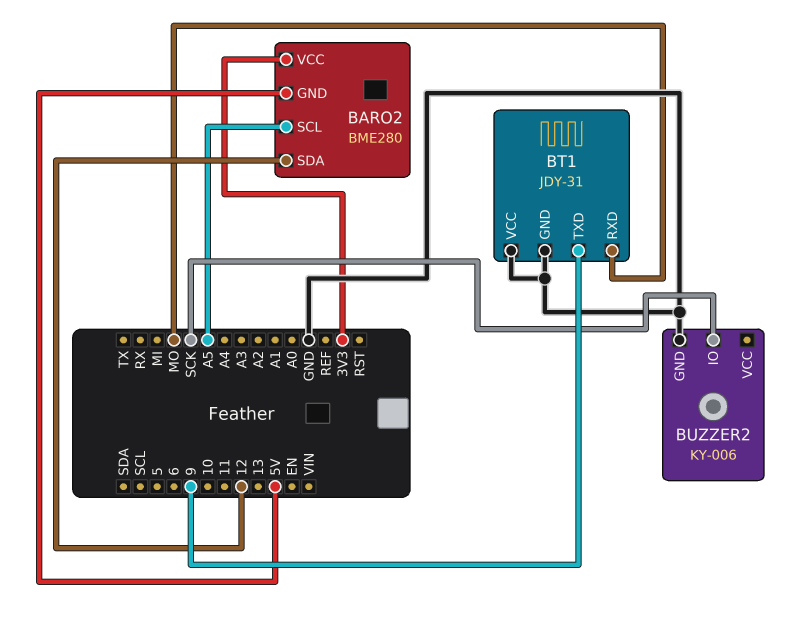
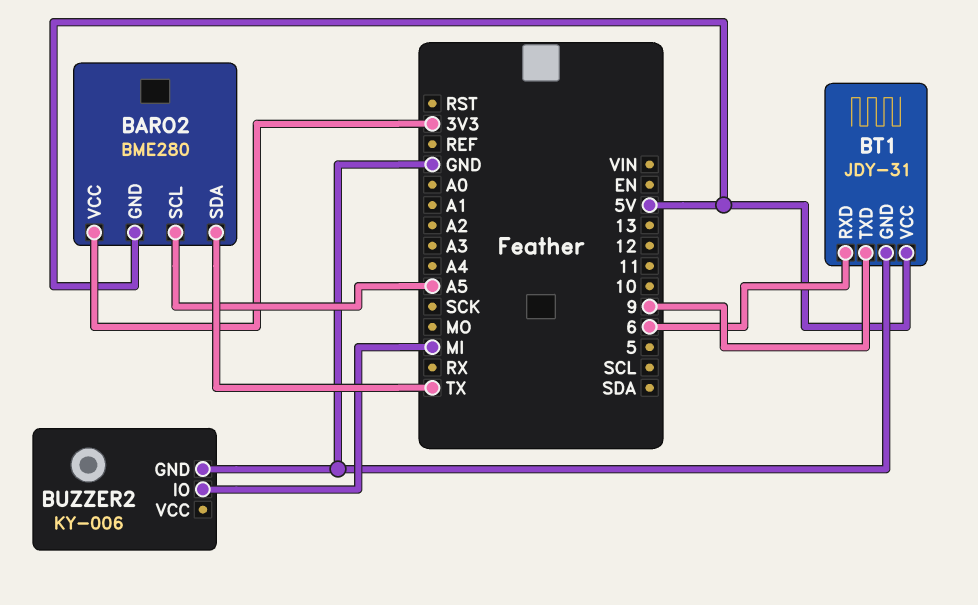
BARO2 pin SDA: 12 -> TX
BT1 pin RXD: MO -> 6
BT1 pin VCC: GND -> 5V
BUZZER2 pin IO: SCK -> MI

